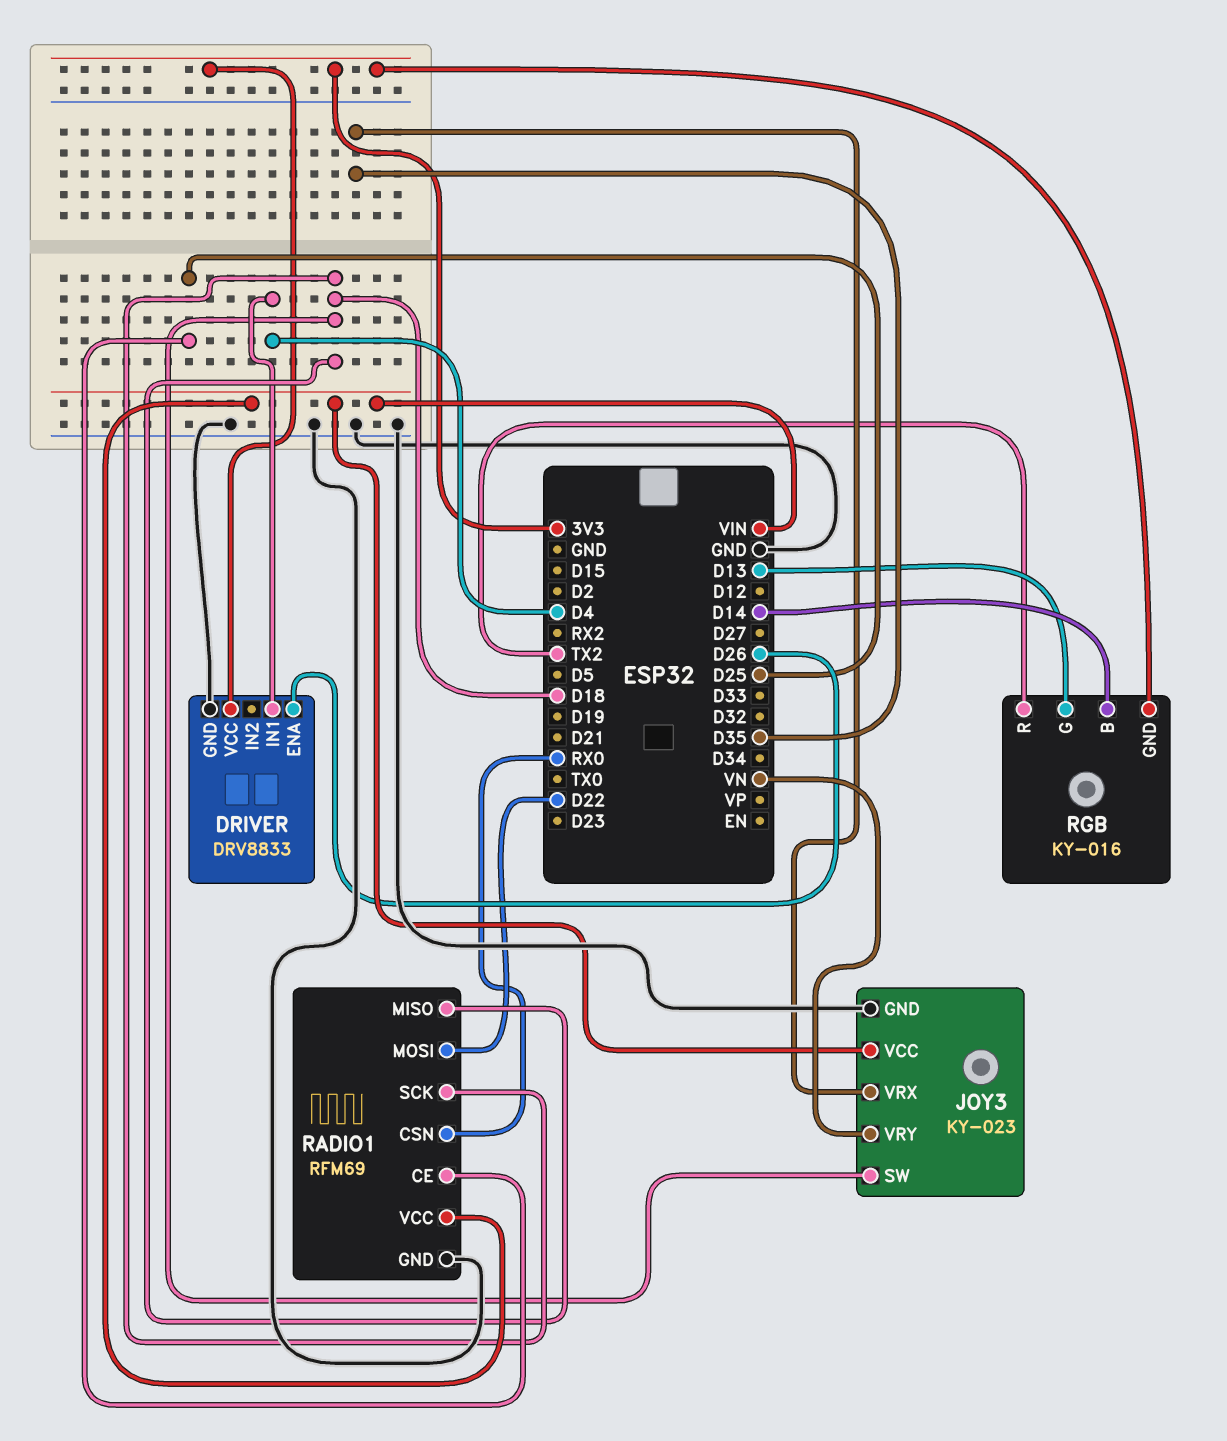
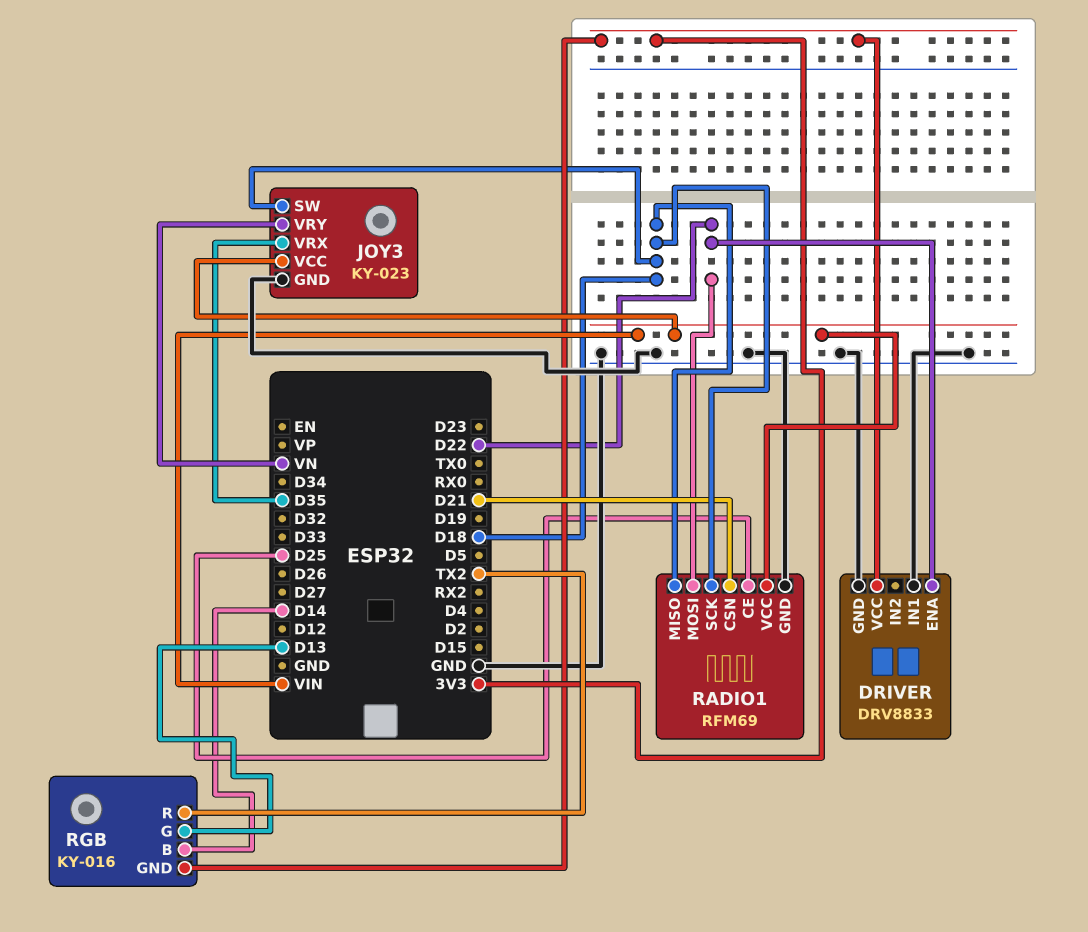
DRIVER pin ENA: D26 -> D22
DRIVER pin IN1: D4 -> GND
RADIO1 pin CSN: RX0 -> D21

